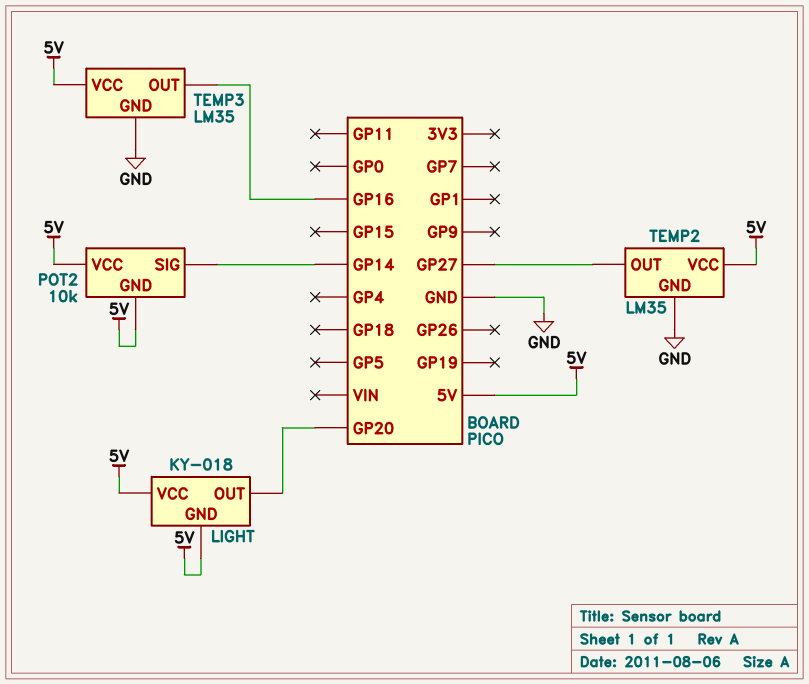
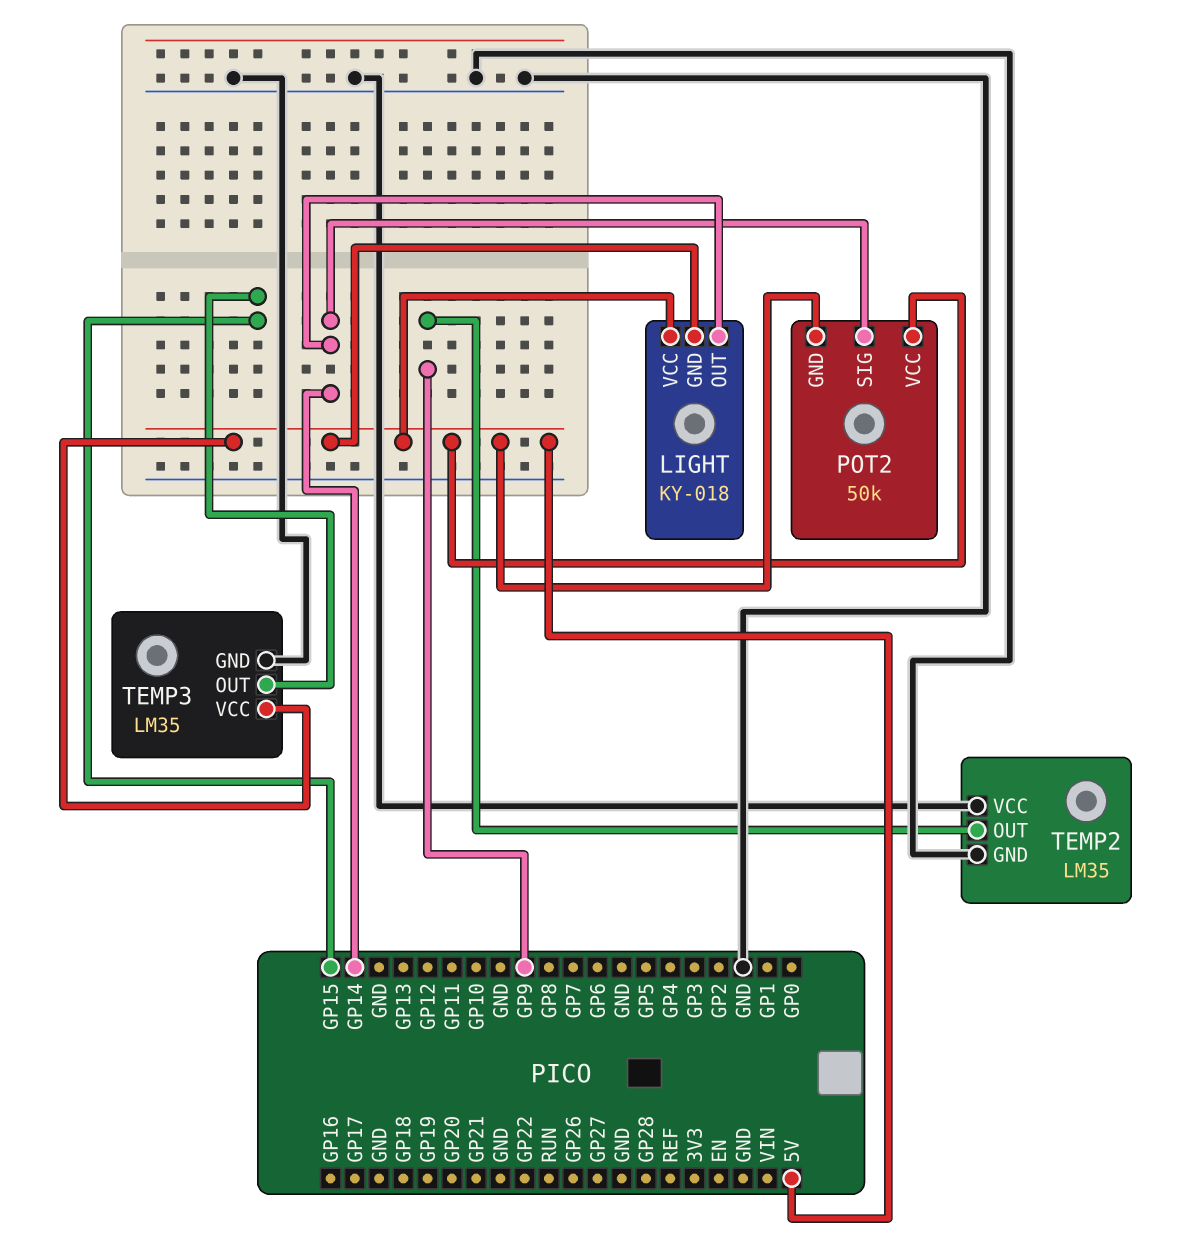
LIGHT pin OUT: GP20 -> GP14
POT2: 10k -> 50k
TEMP2 pin OUT: GP27 -> GP9
TEMP2 pin VCC: 5V -> GND
TEMP3 pin OUT: GP16 -> GP15

